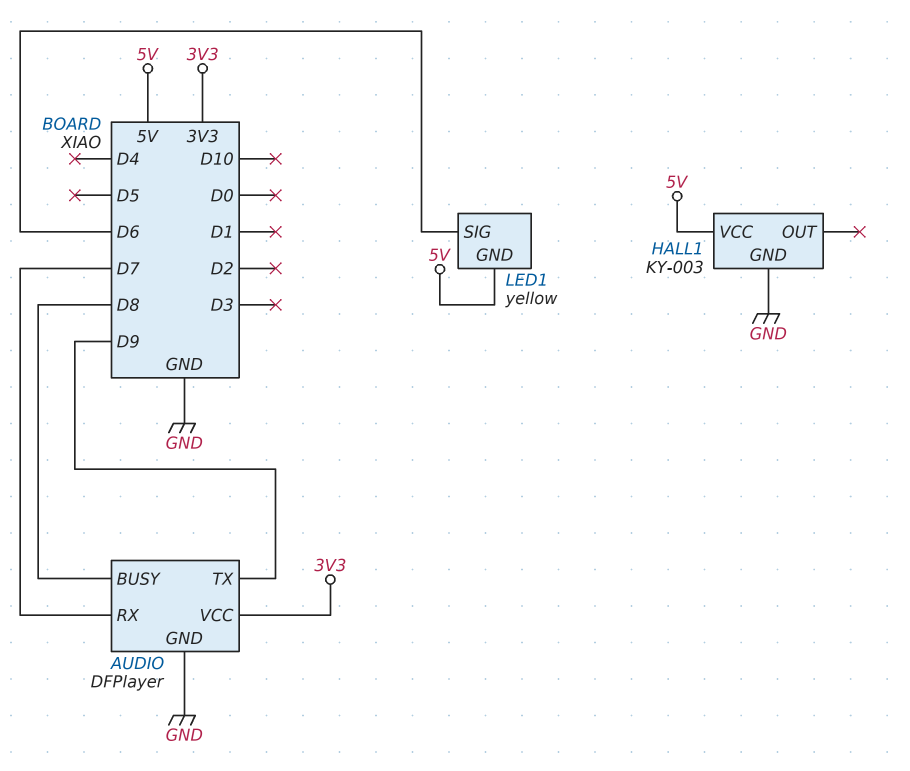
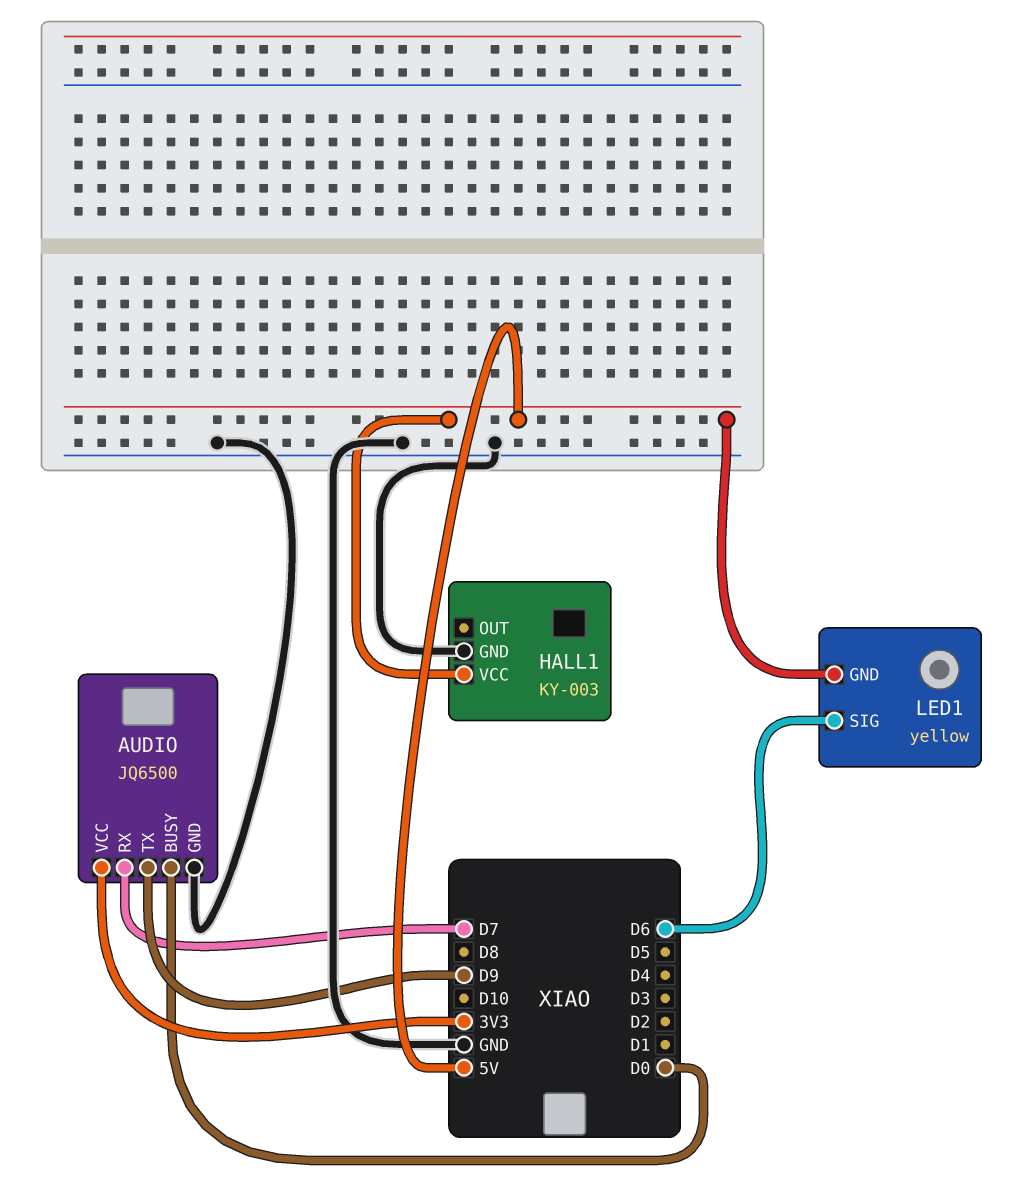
AUDIO: DFPlayer -> JQ6500
AUDIO pin BUSY: D8 -> D0

